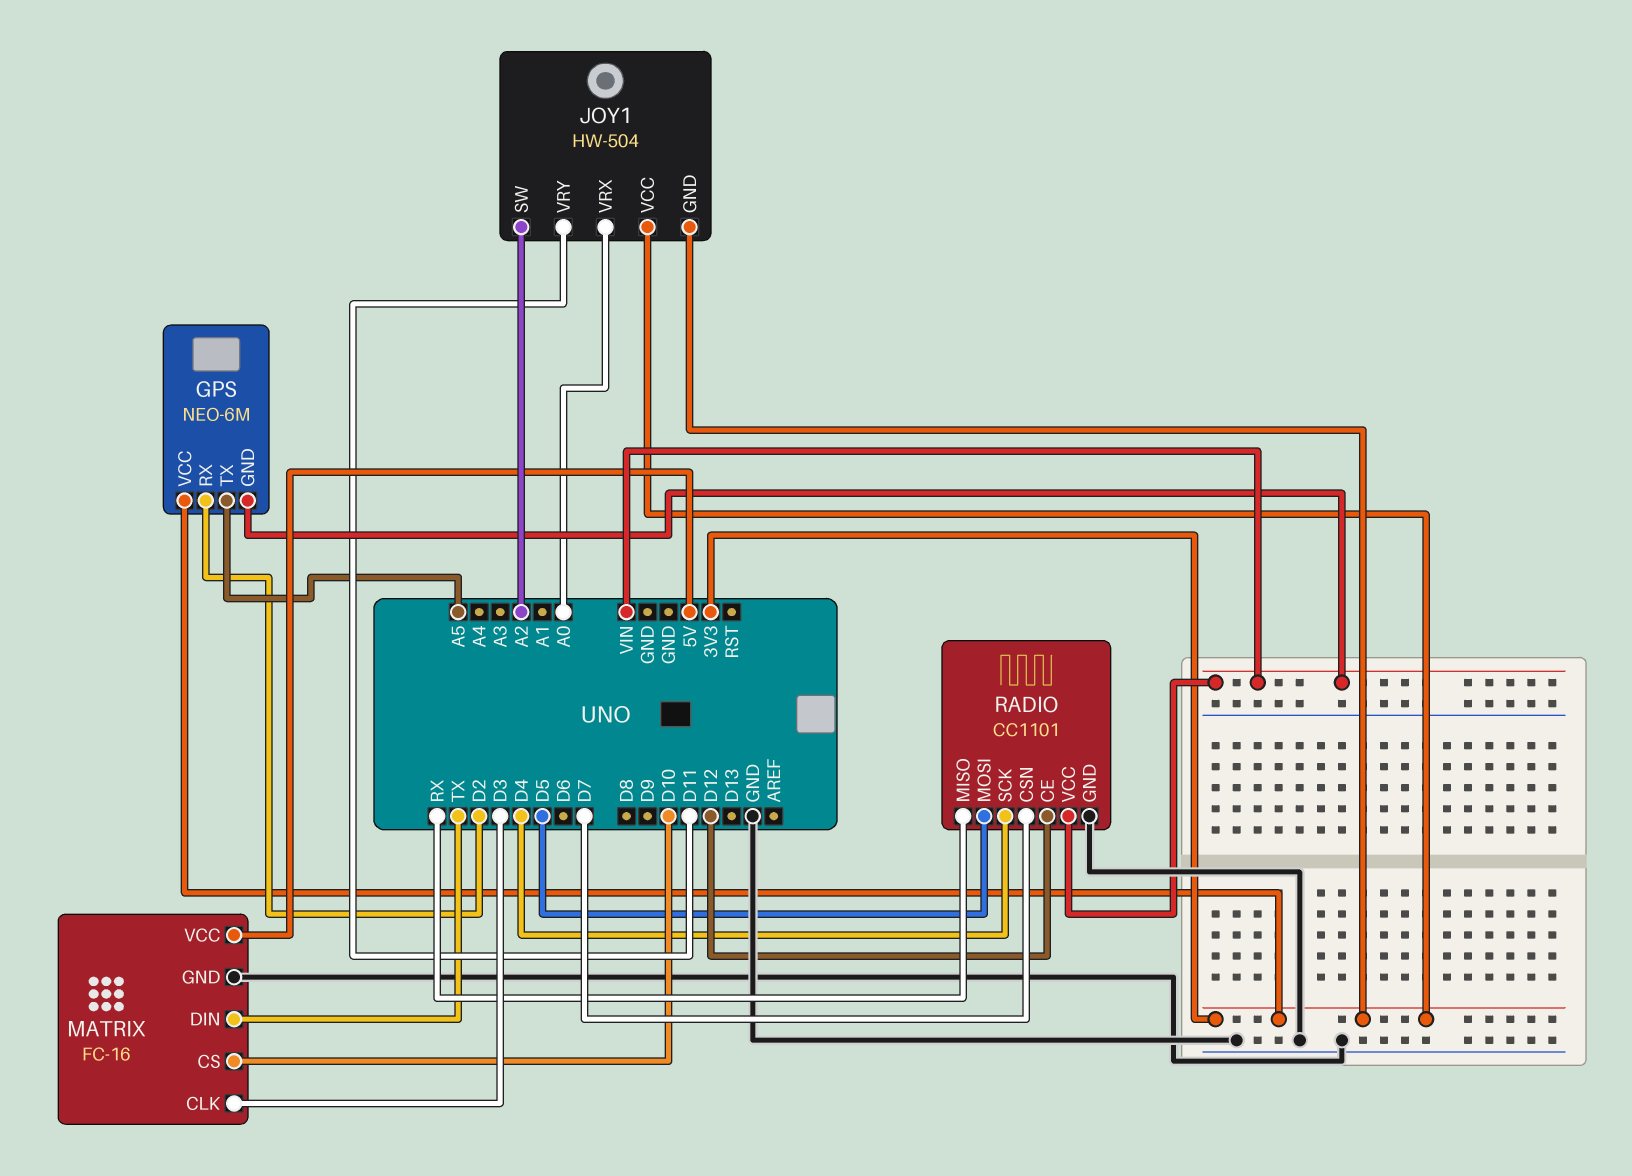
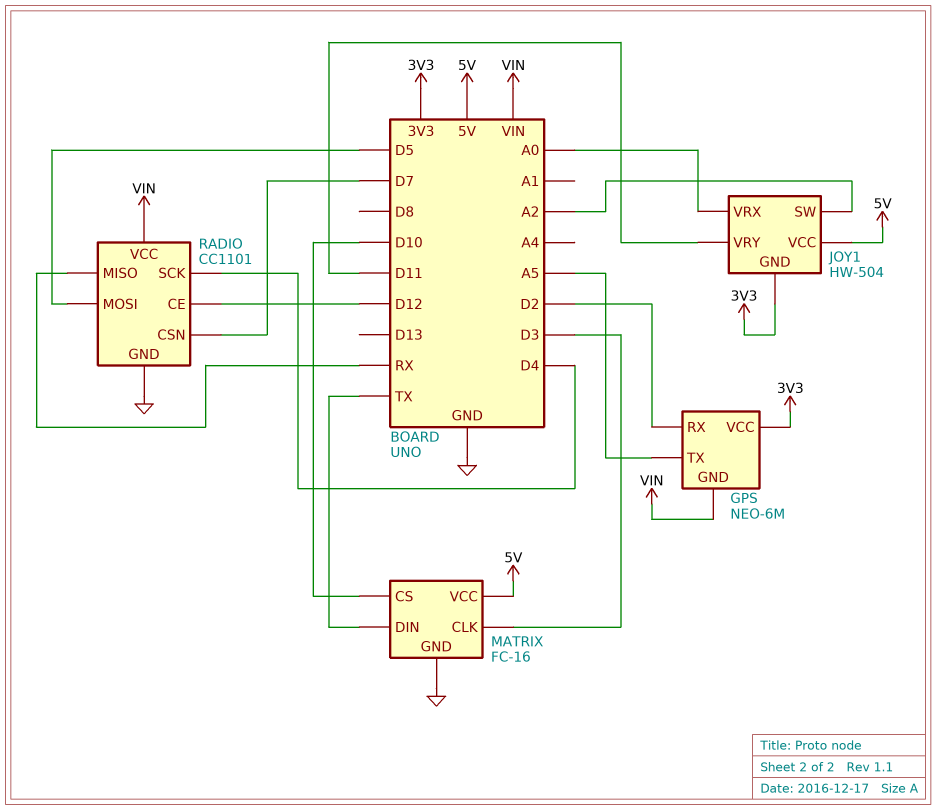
JOY1 pin VCC: 3V3 -> 5V

